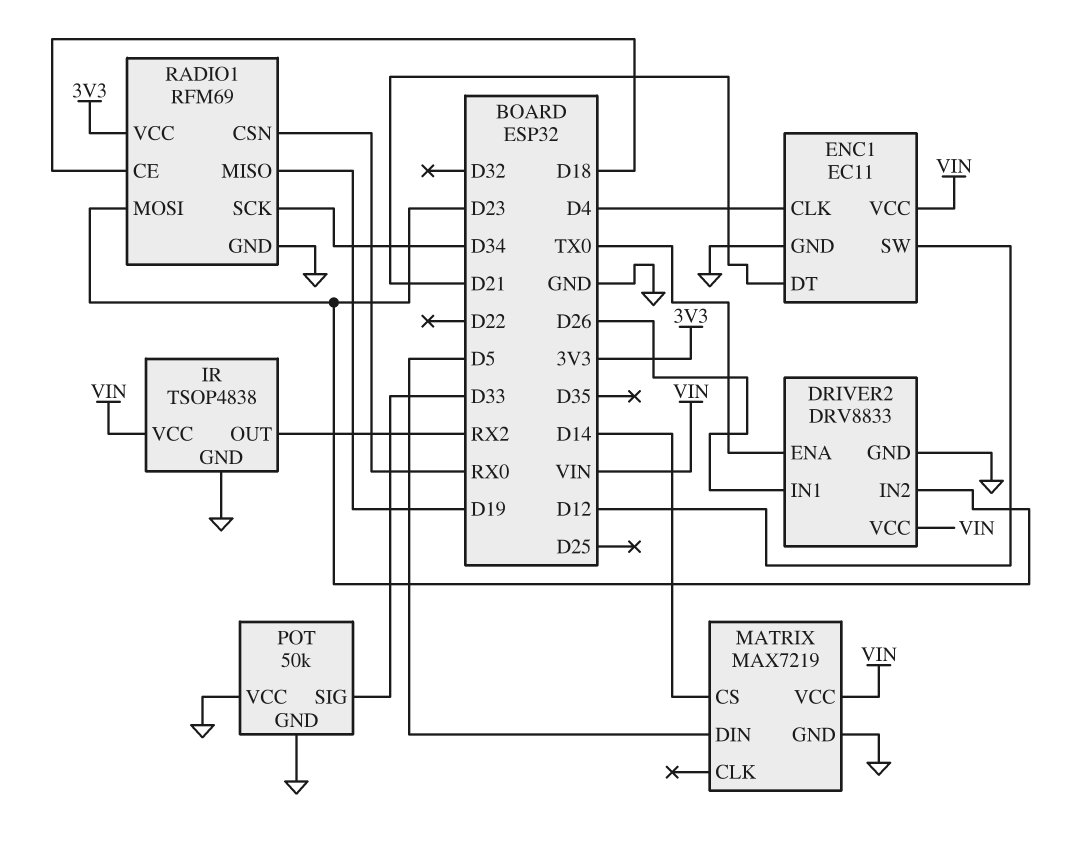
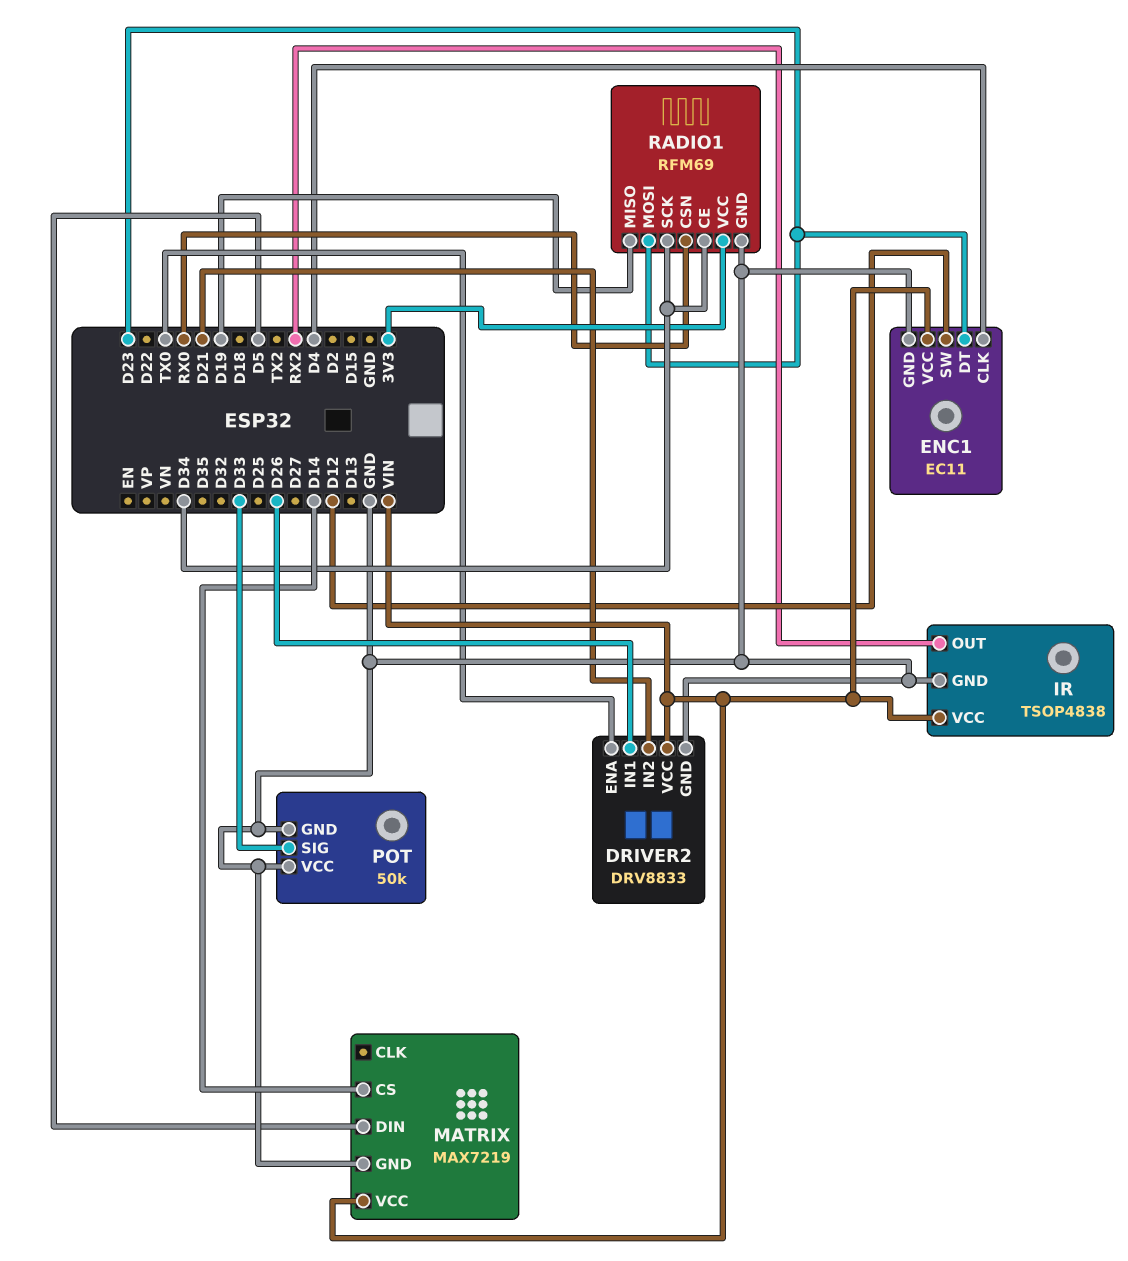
DRIVER2 pin IN2: D23 -> D21
ENC1 pin DT: D21 -> D23
RADIO1 pin CE: D18 -> D34

